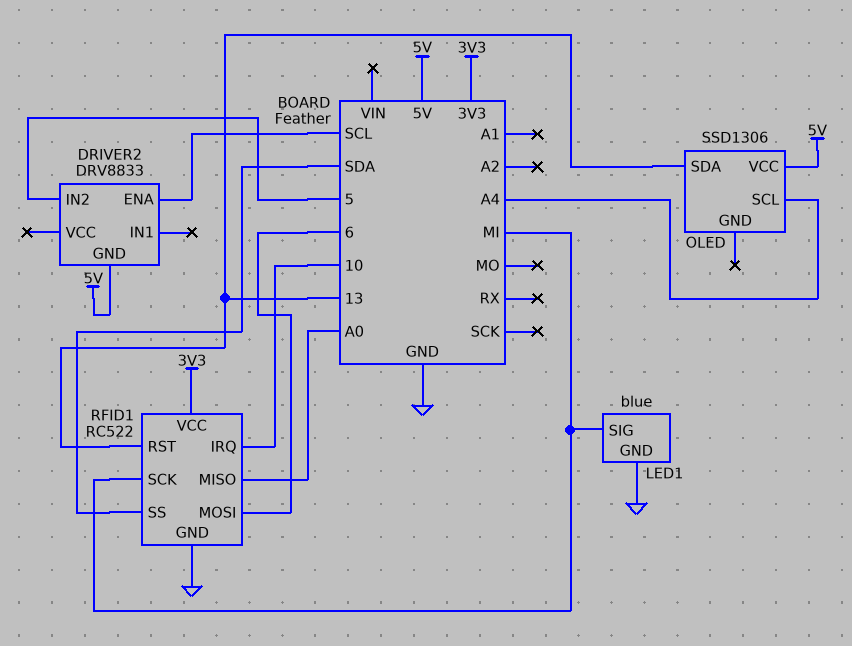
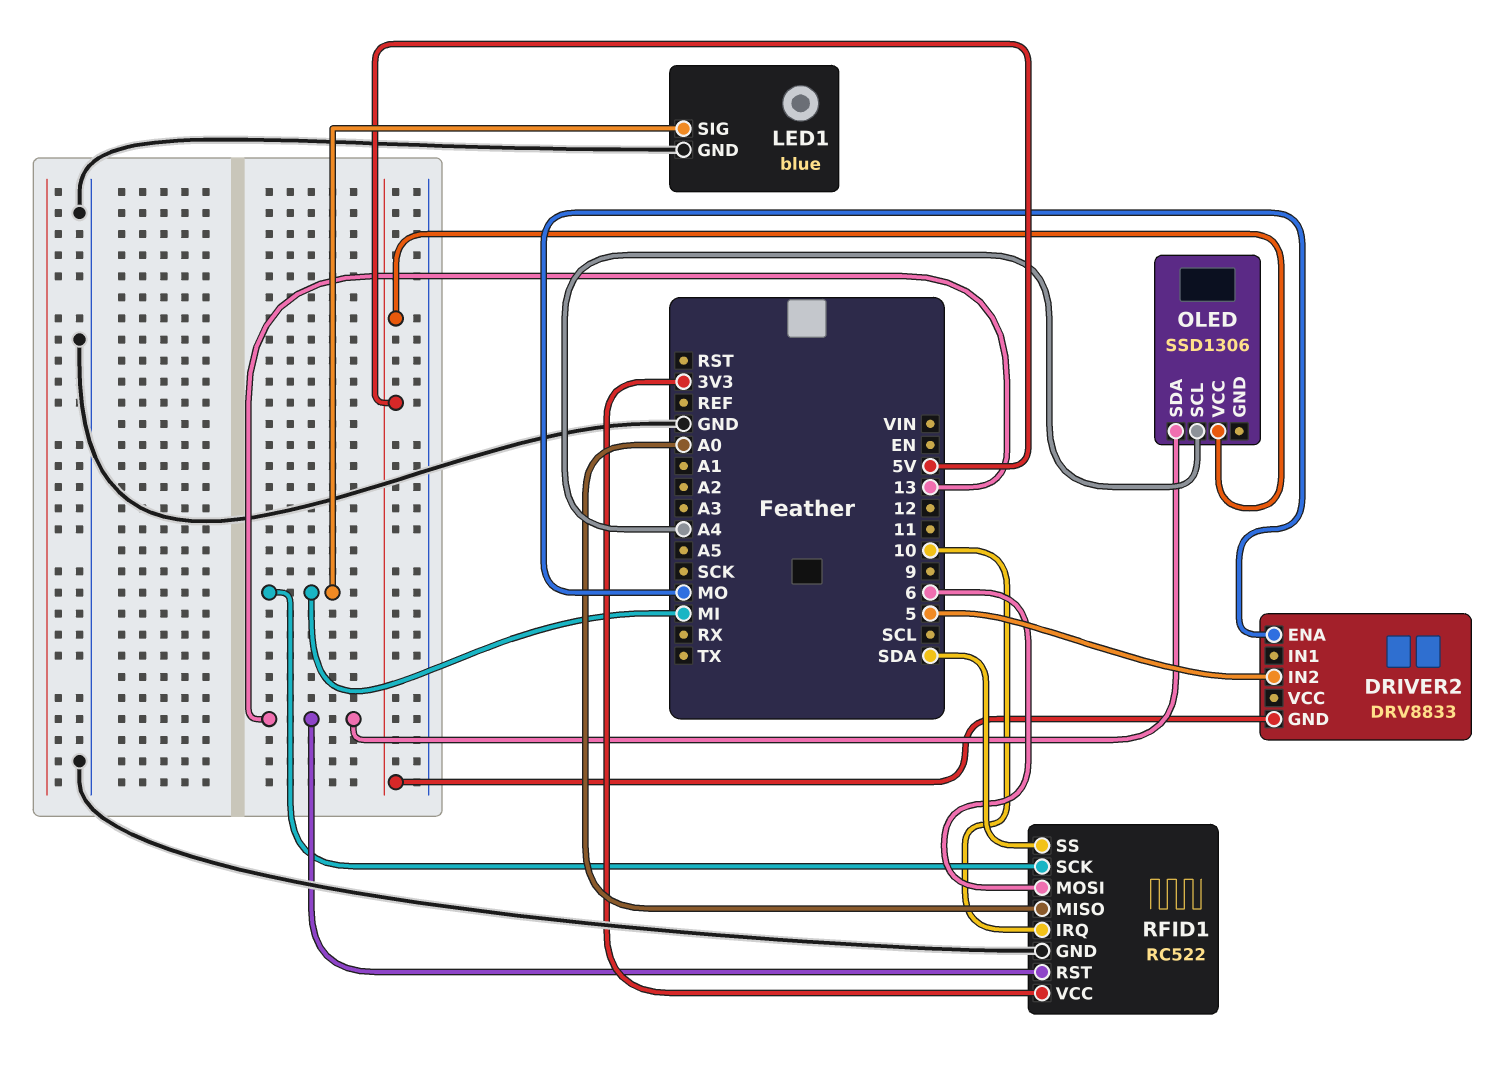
DRIVER2 pin ENA: SCL -> MO

